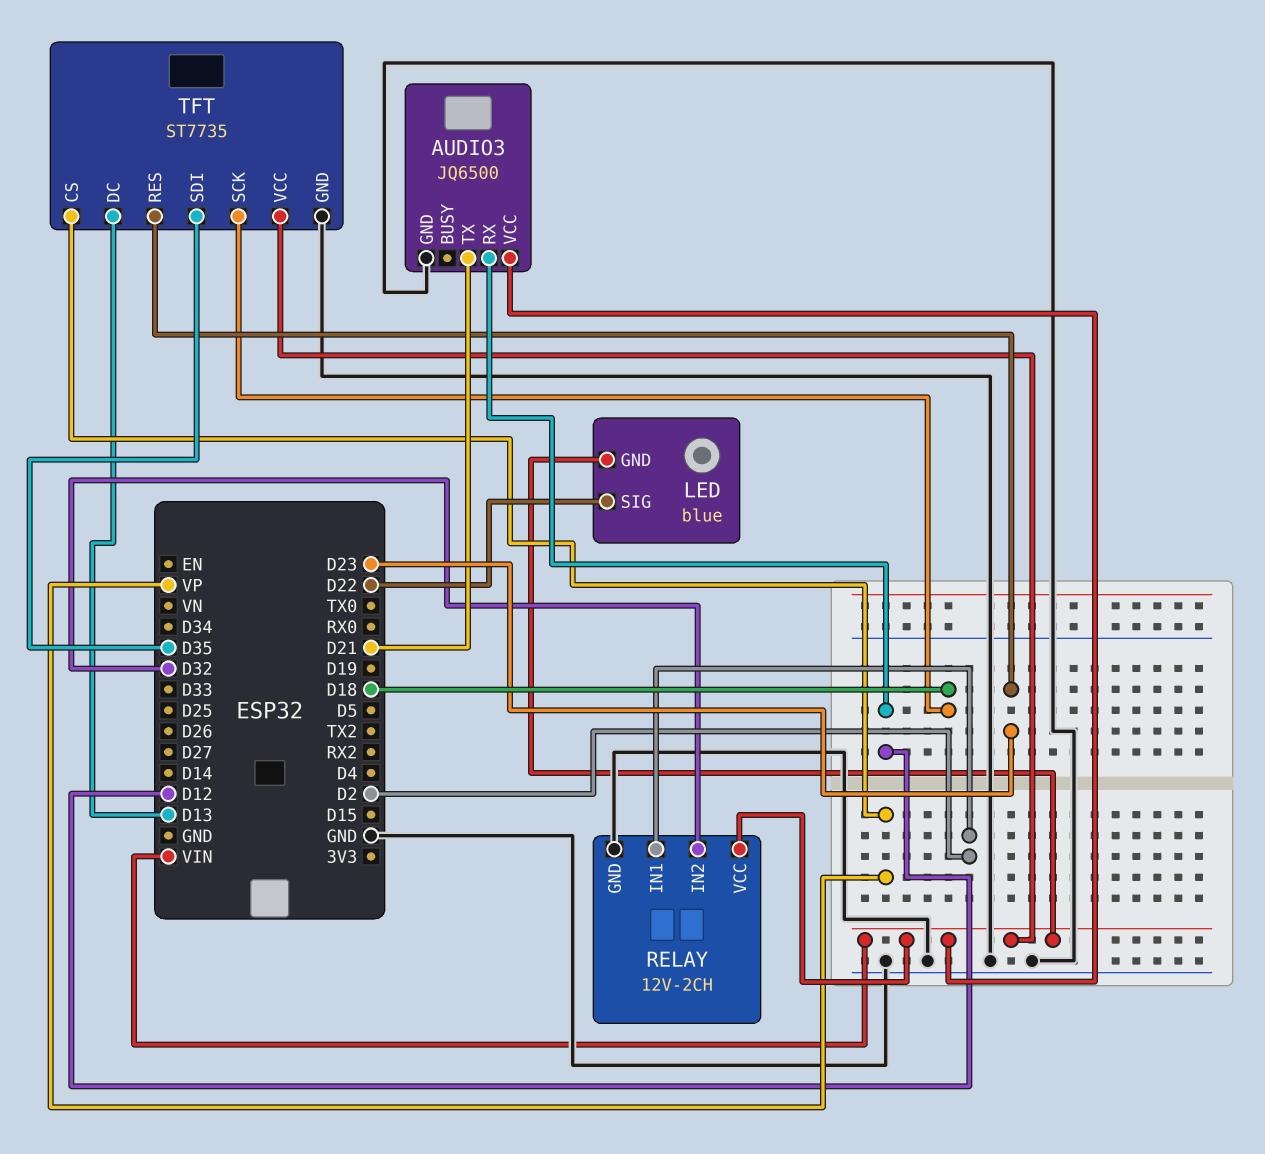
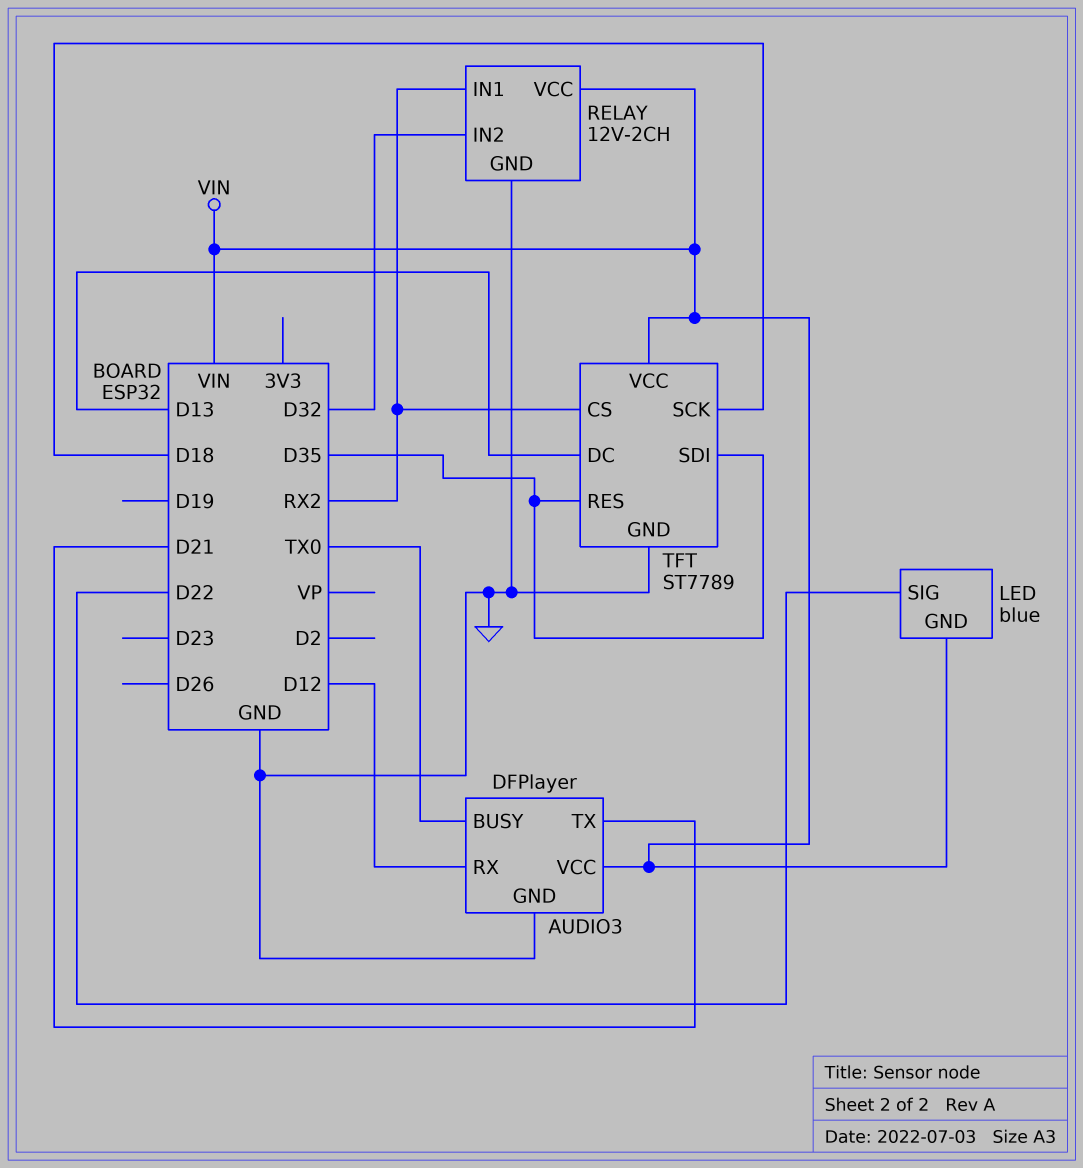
AUDIO3: JQ6500 -> DFPlayer
AUDIO3 pin BUSY: none -> TX0
RELAY pin IN1: D2 -> RX2
TFT: ST7735 -> ST7789
TFT pin CS: VP -> RX2
TFT pin RES: D23 -> D35

